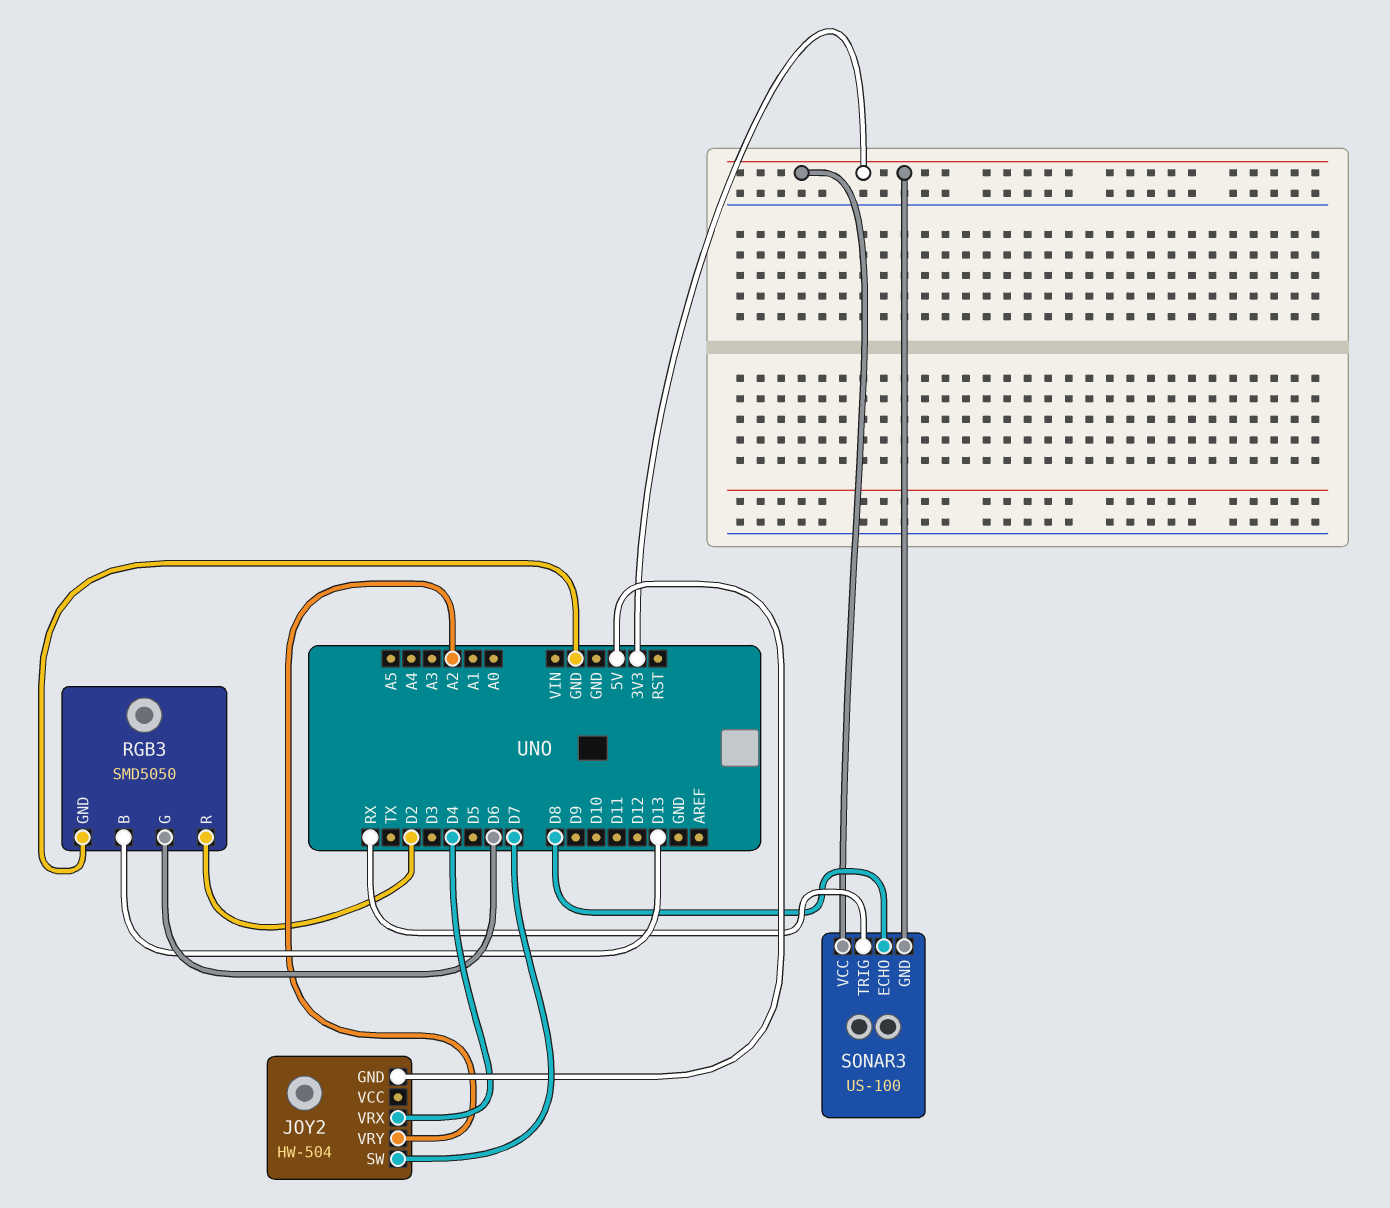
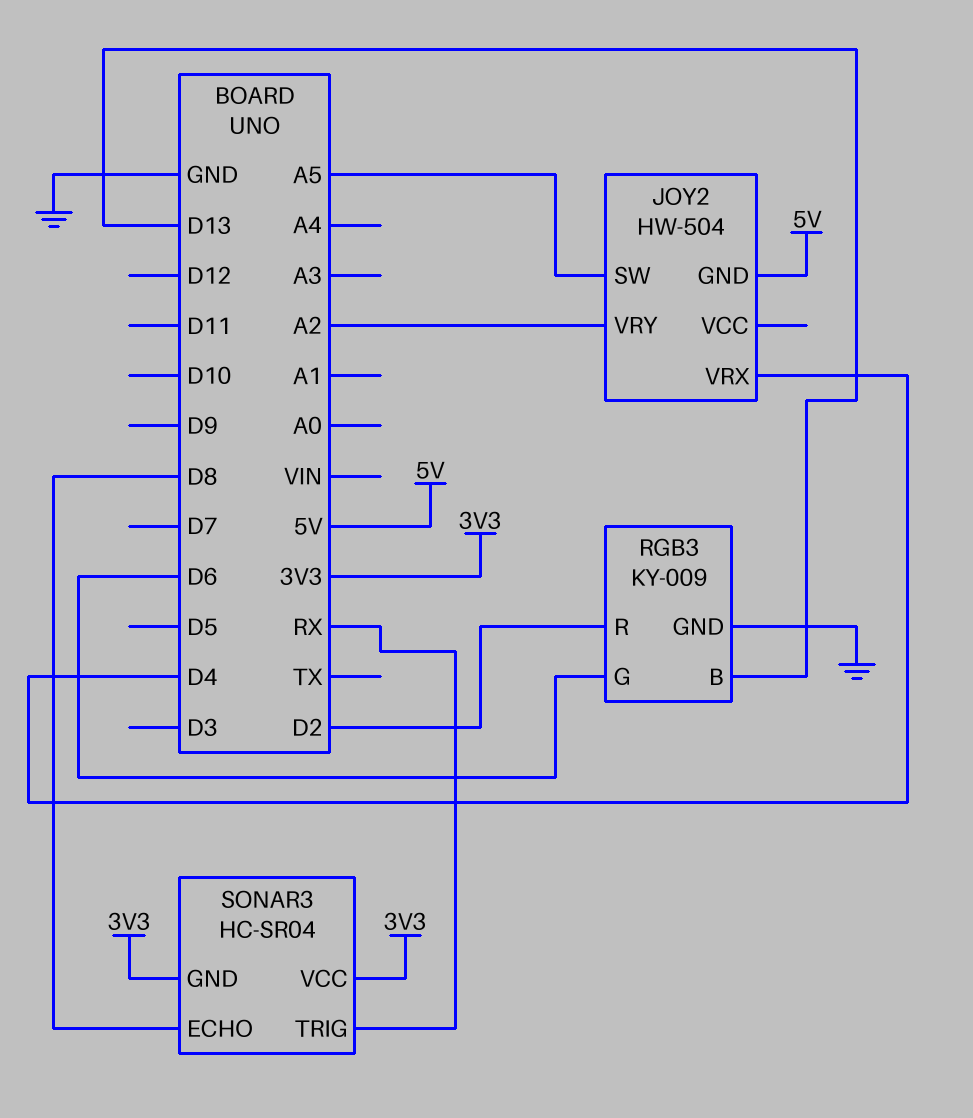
JOY2 pin SW: D7 -> A5
RGB3: SMD5050 -> KY-009
SONAR3: US-100 -> HC-SR04

